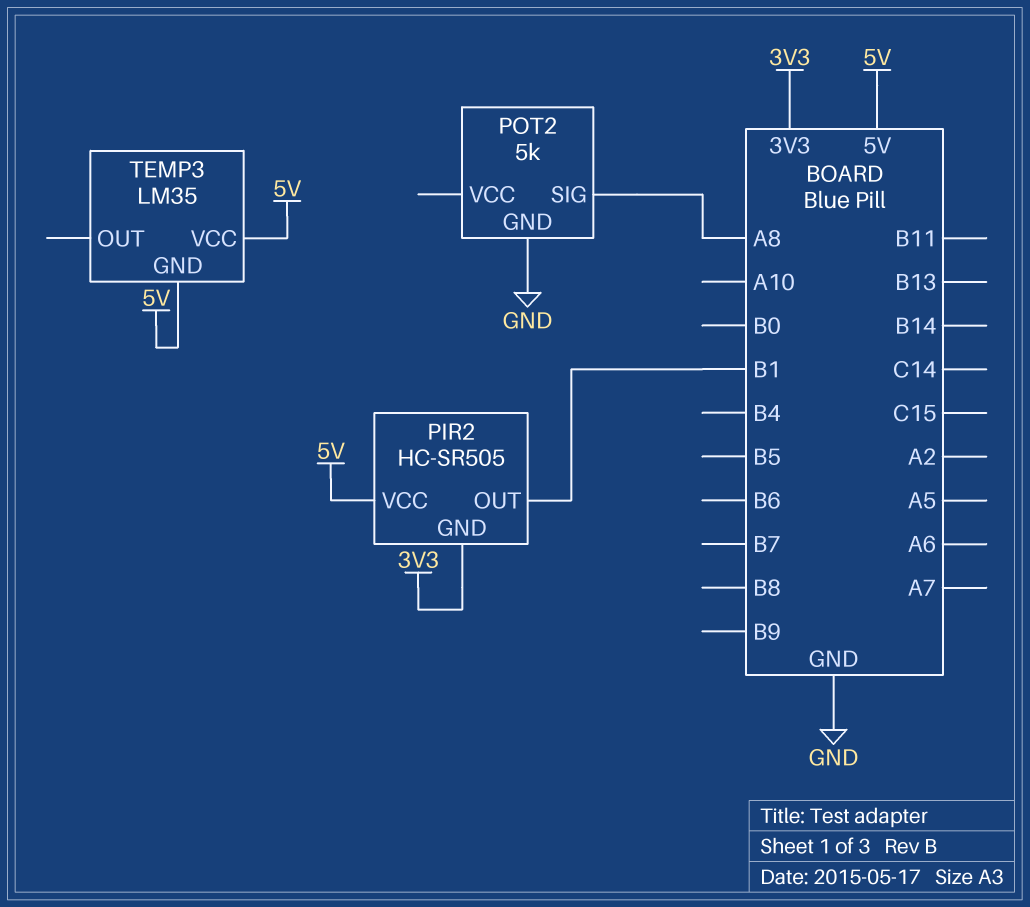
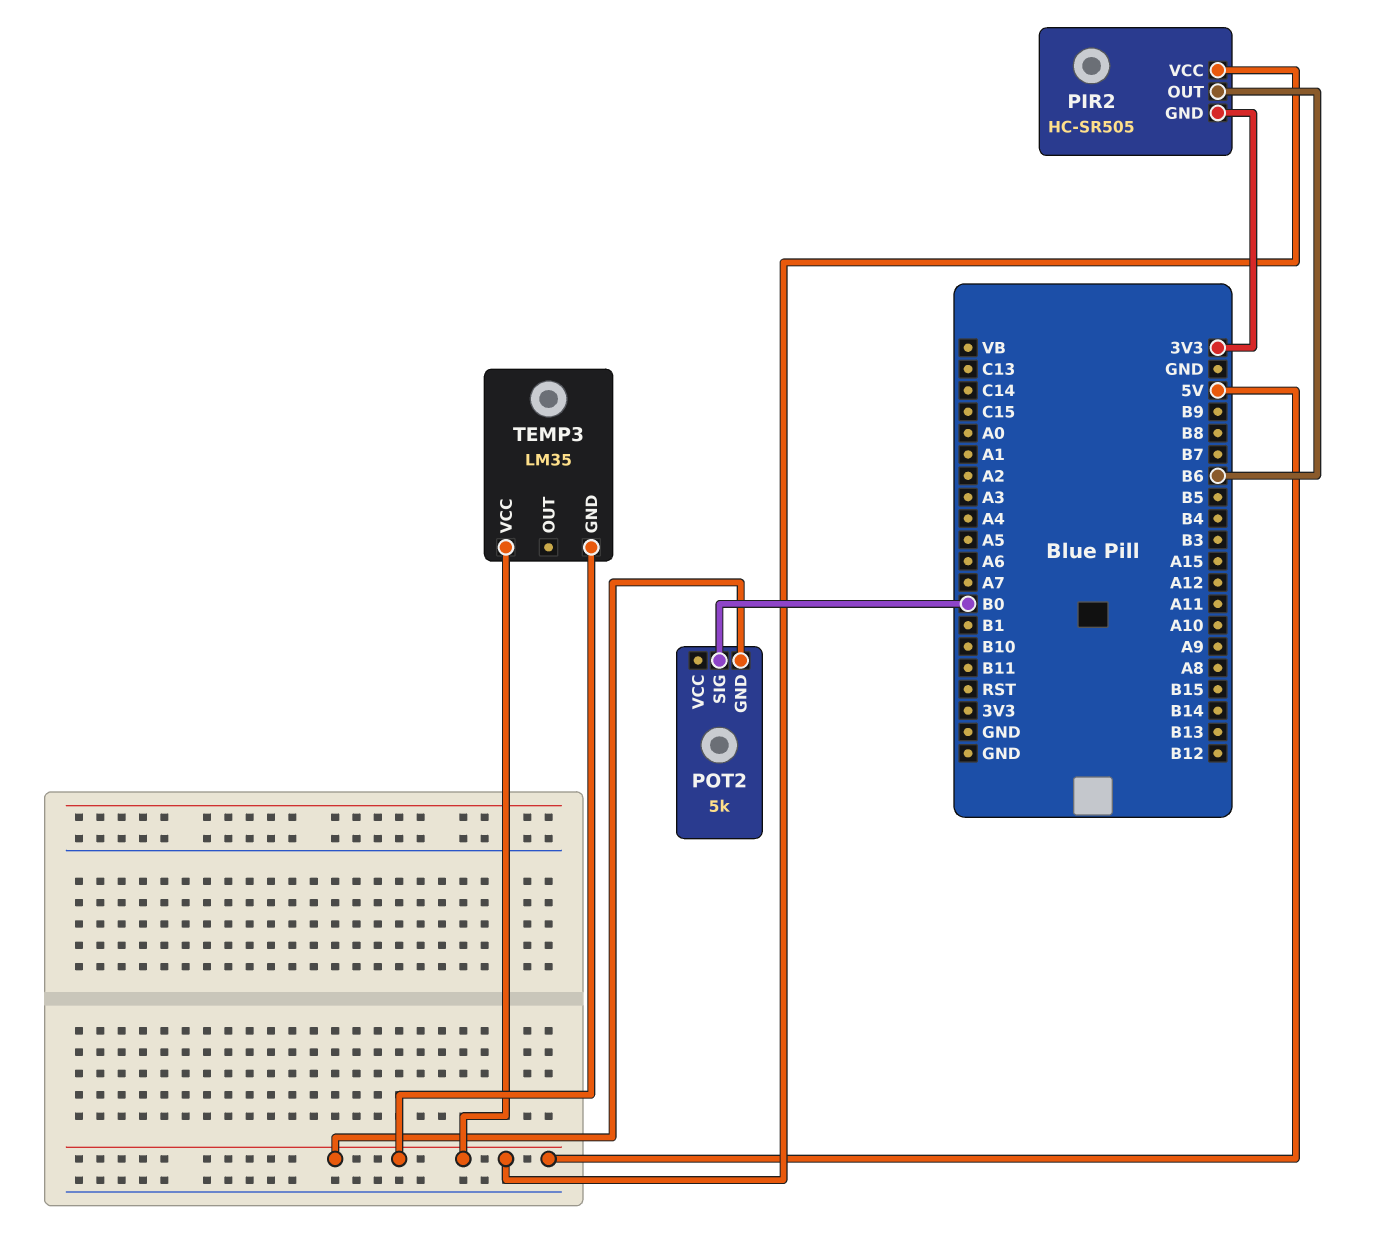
PIR2 pin OUT: B1 -> B6
POT2 pin GND: GND -> 5V
POT2 pin SIG: A8 -> B0

